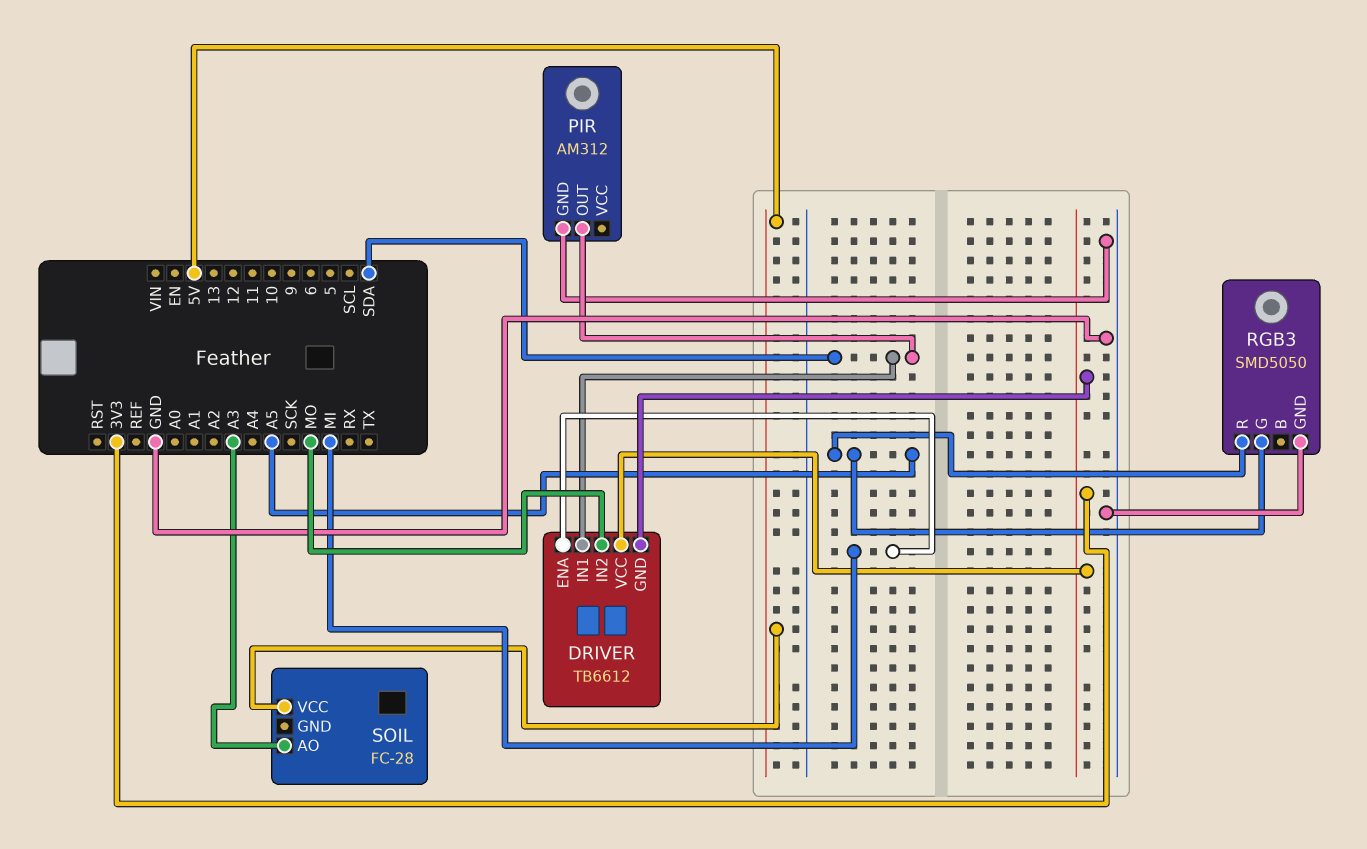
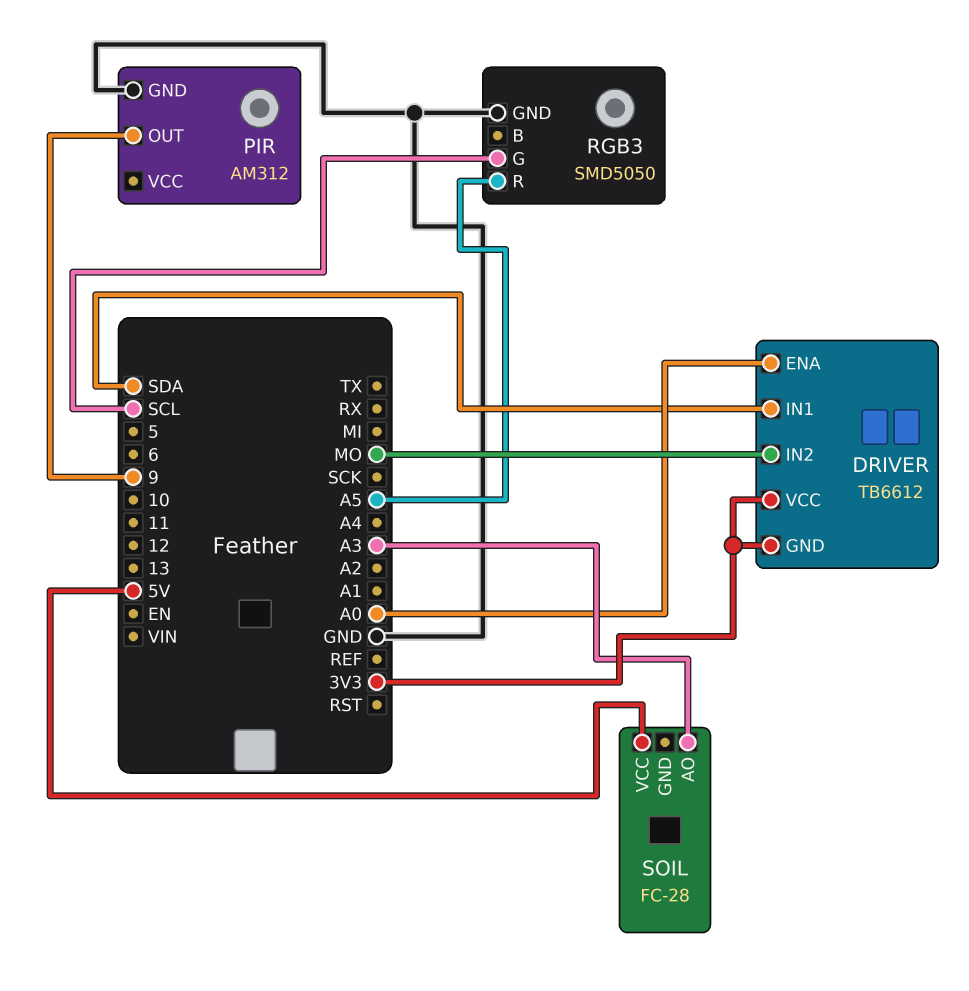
DRIVER pin ENA: MI -> A0
PIR pin OUT: SDA -> 9
RGB3 pin G: A5 -> SCL

